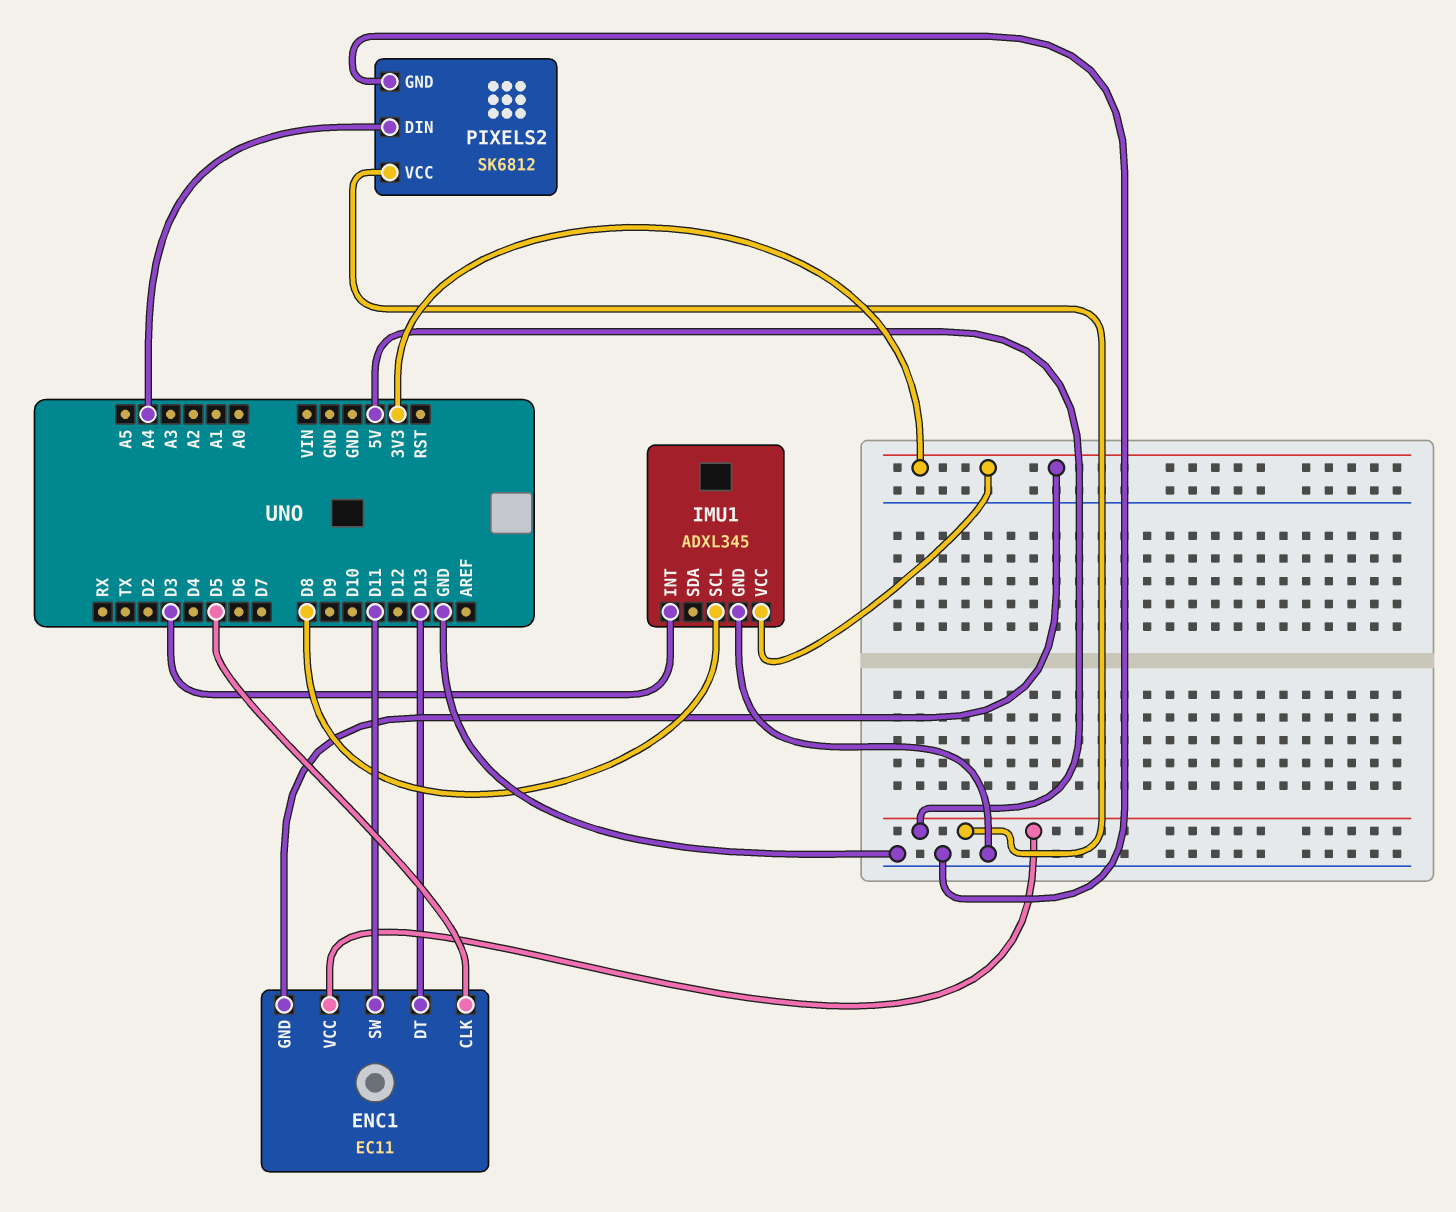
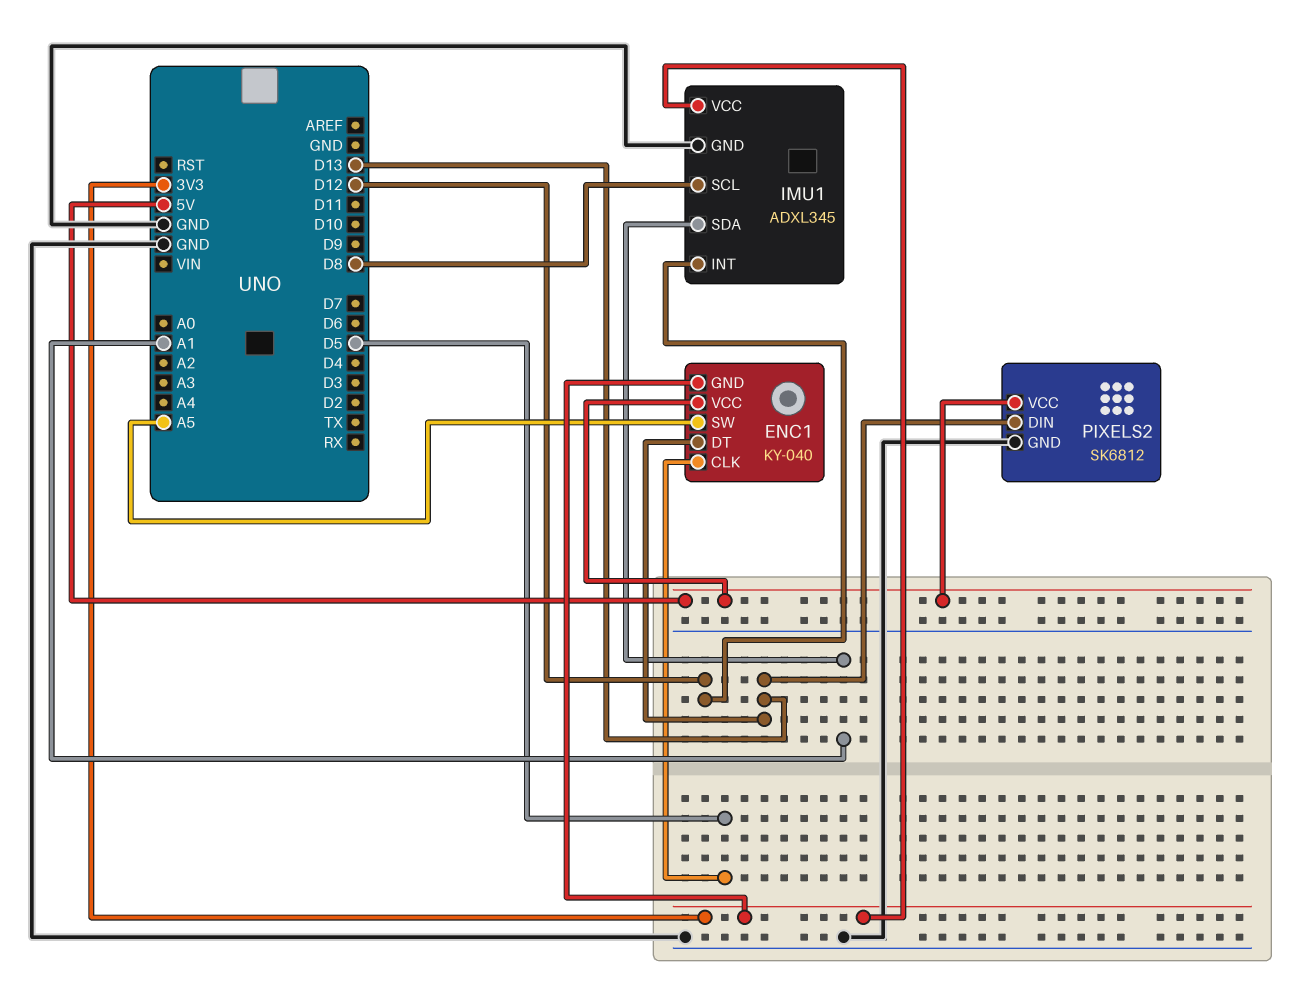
ENC1: EC11 -> KY-040
ENC1 pin SW: D11 -> A5
IMU1 pin INT: D3 -> D12
IMU1 pin SDA: none -> A1
PIXELS2 pin DIN: A4 -> D13

